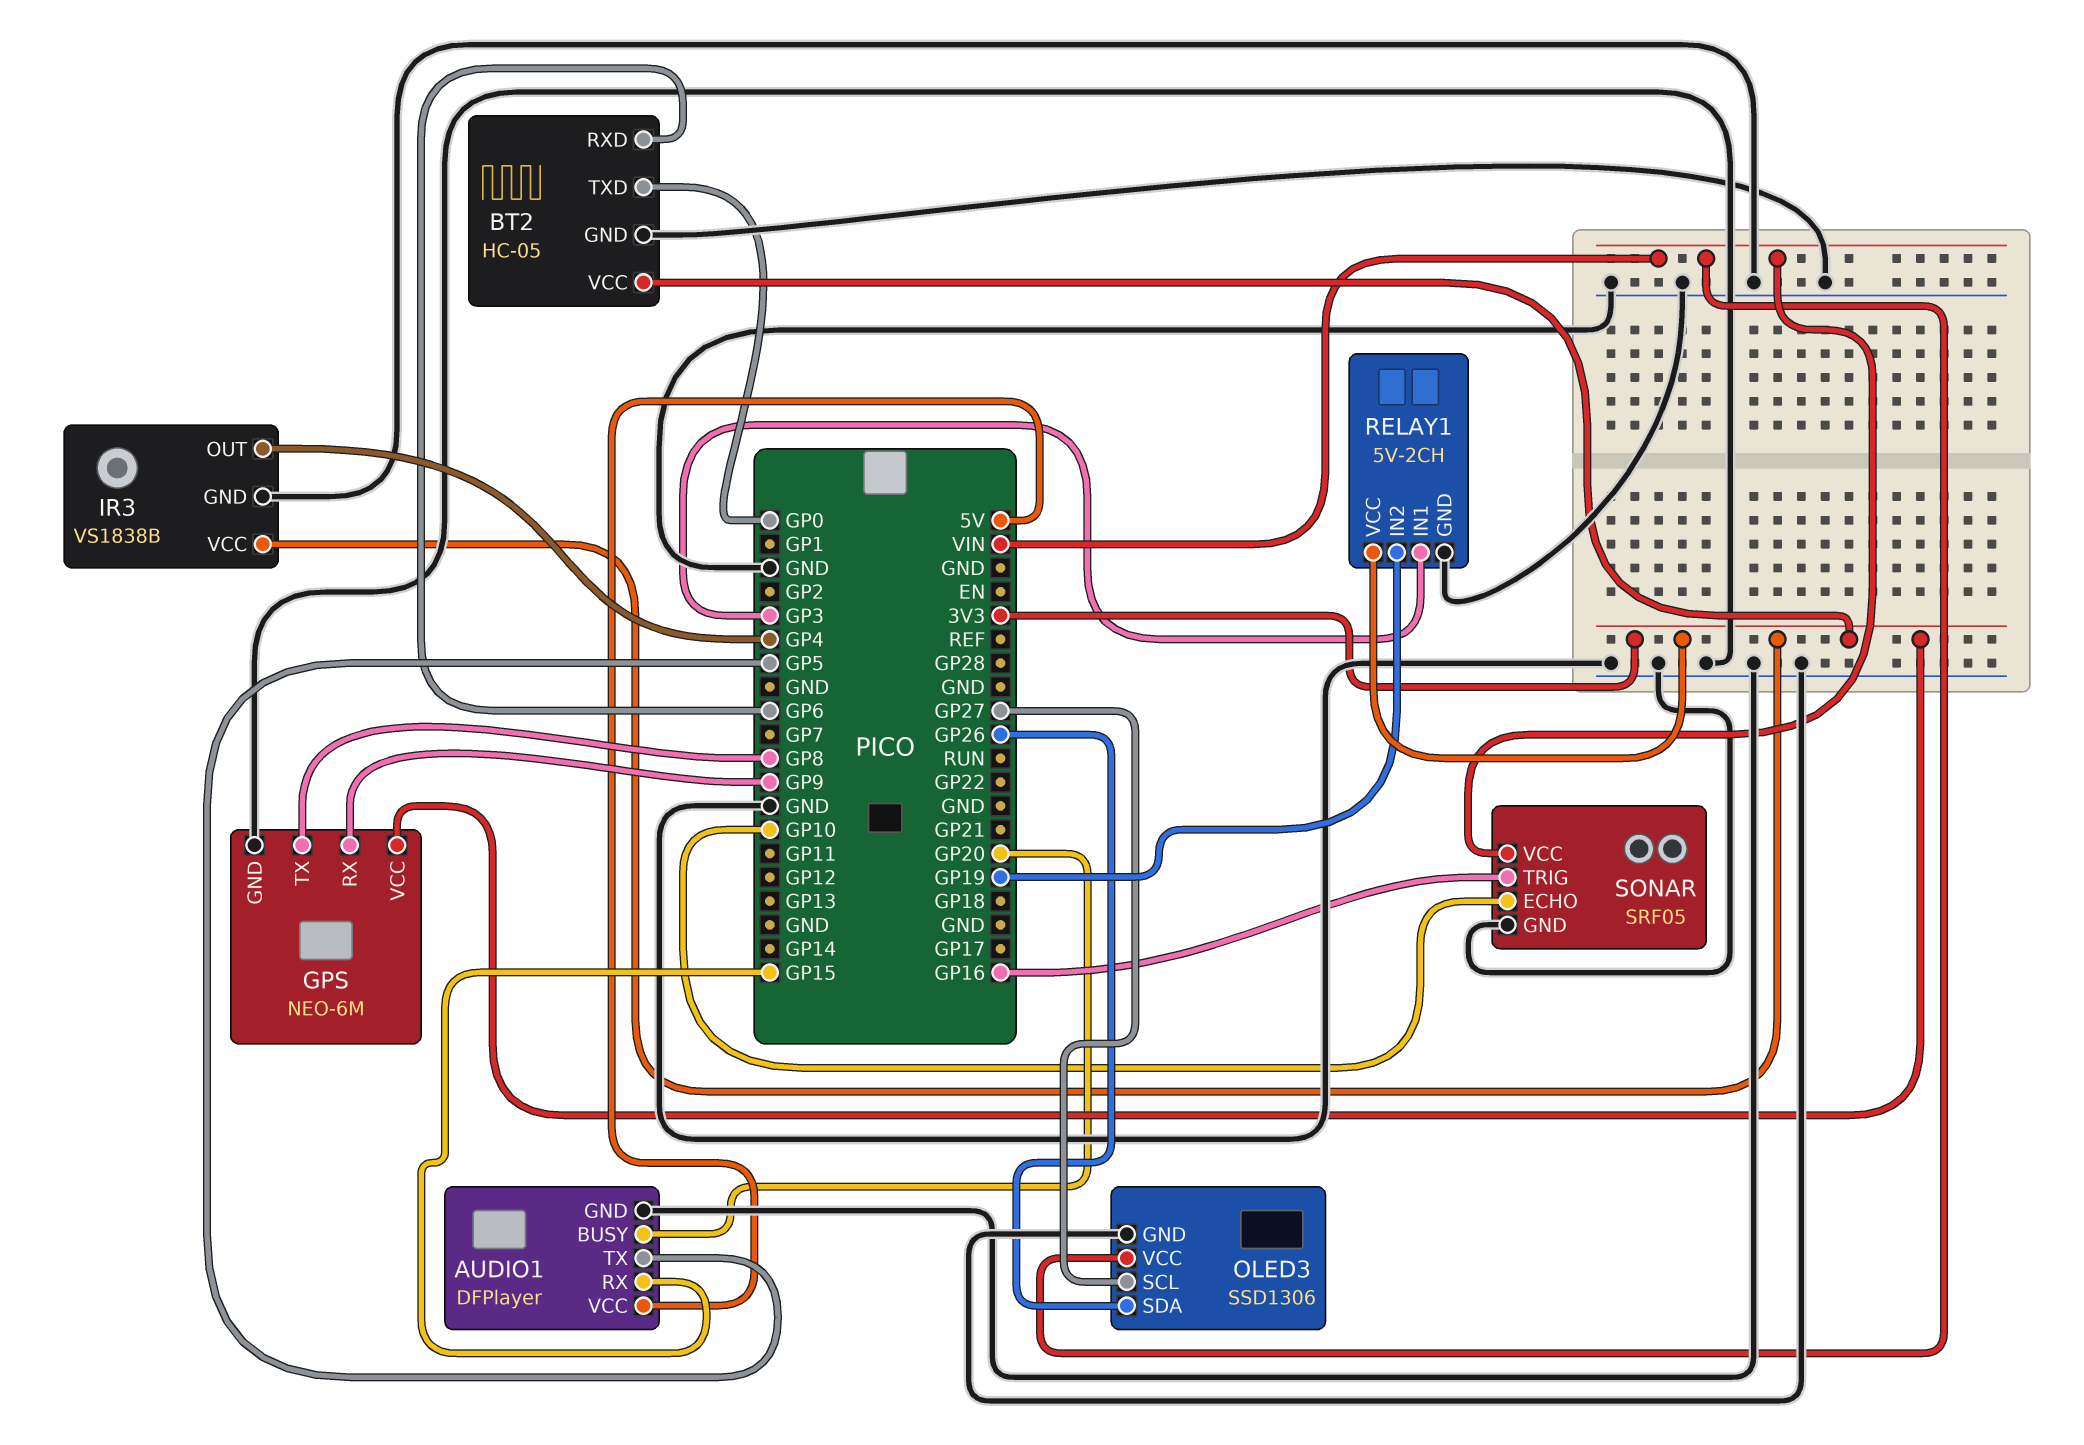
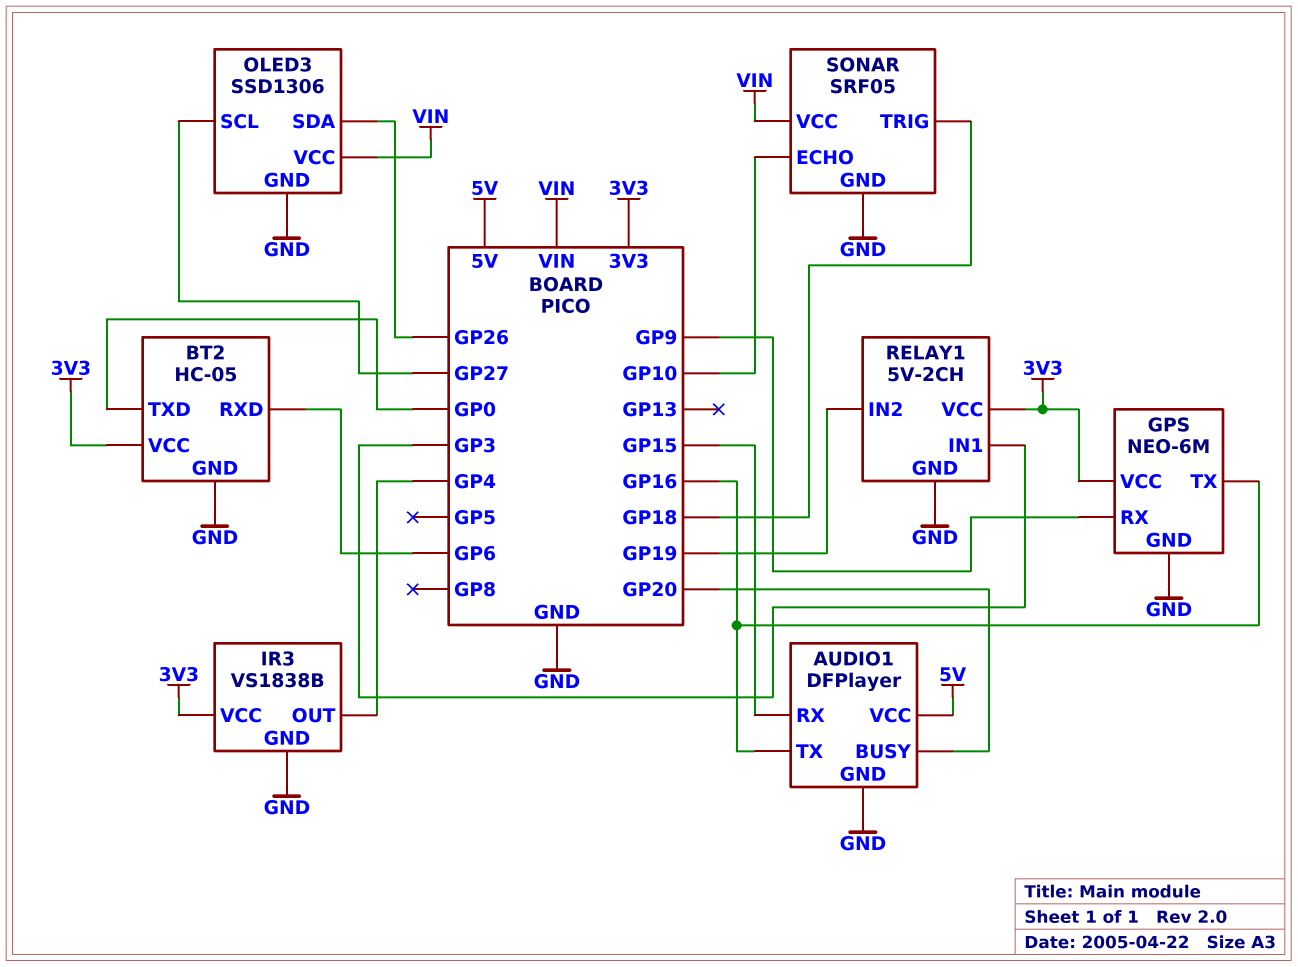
AUDIO1 pin TX: GP5 -> GP16
GPS pin TX: GP8 -> GP16
SONAR pin TRIG: GP16 -> GP18

